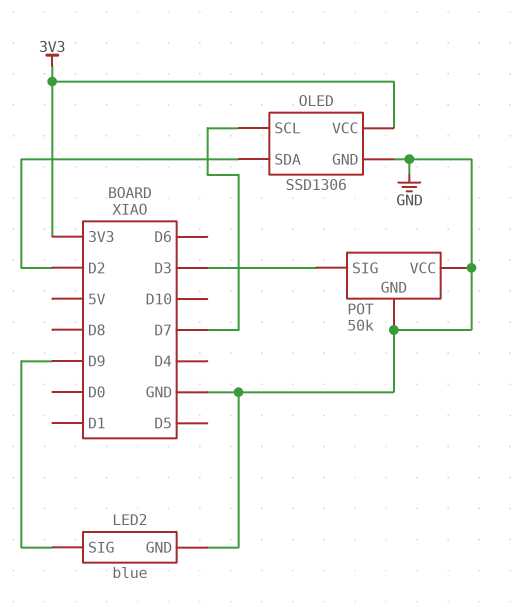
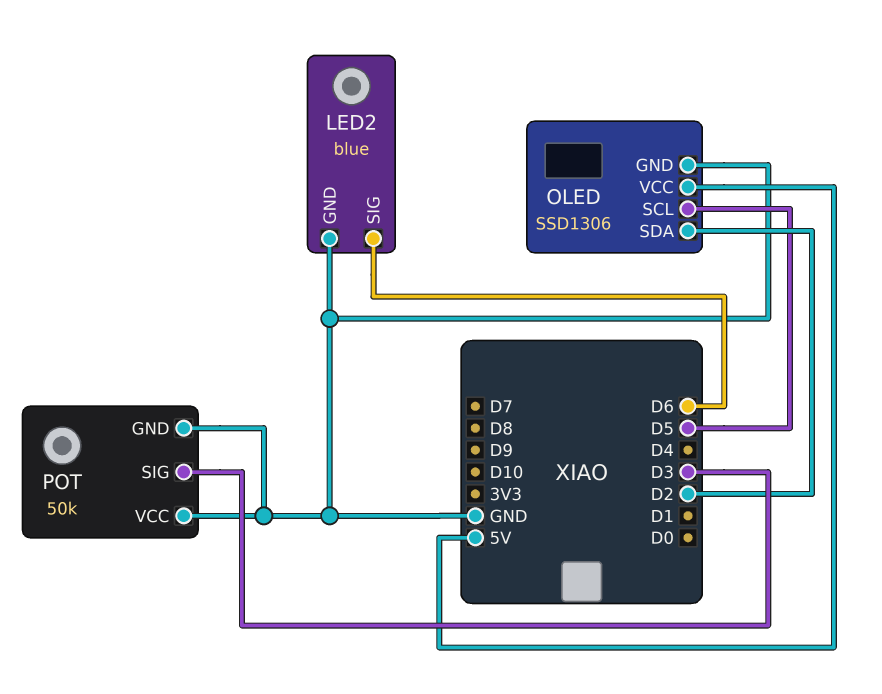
LED2 pin SIG: D9 -> D6
OLED pin SCL: D7 -> D5
OLED pin VCC: 3V3 -> 5V

